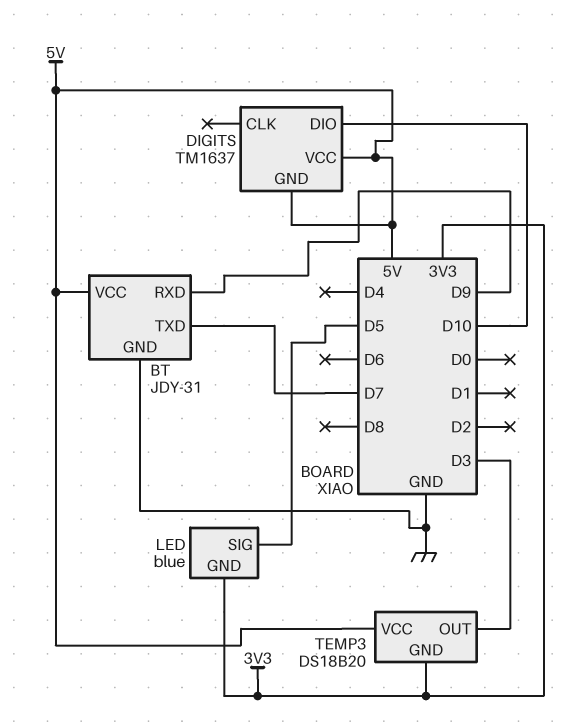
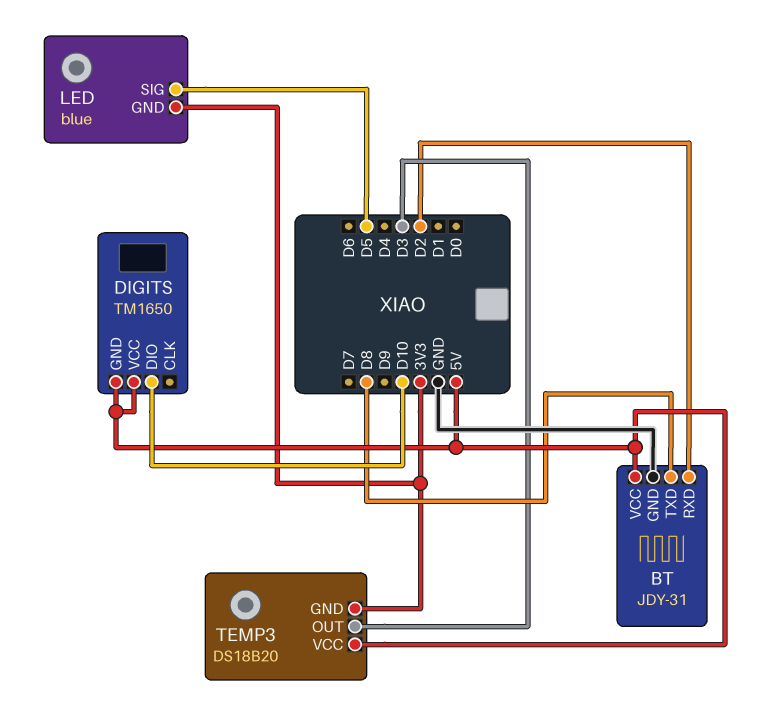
BT pin RXD: D9 -> D2
BT pin TXD: D7 -> D8
DIGITS: TM1637 -> TM1650

